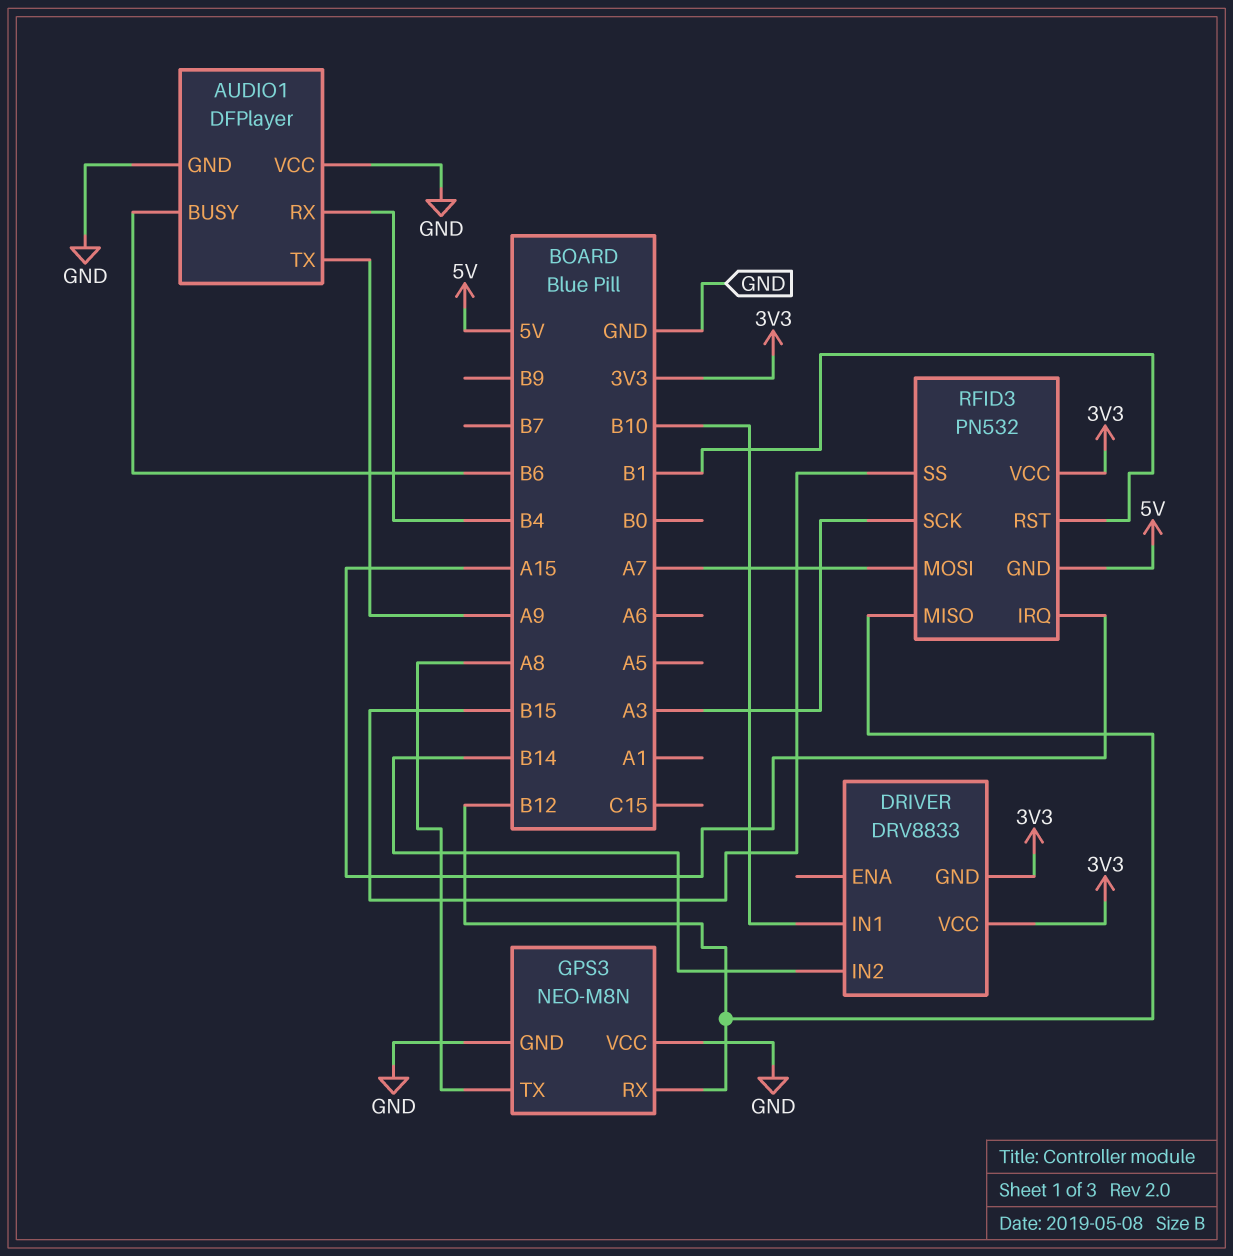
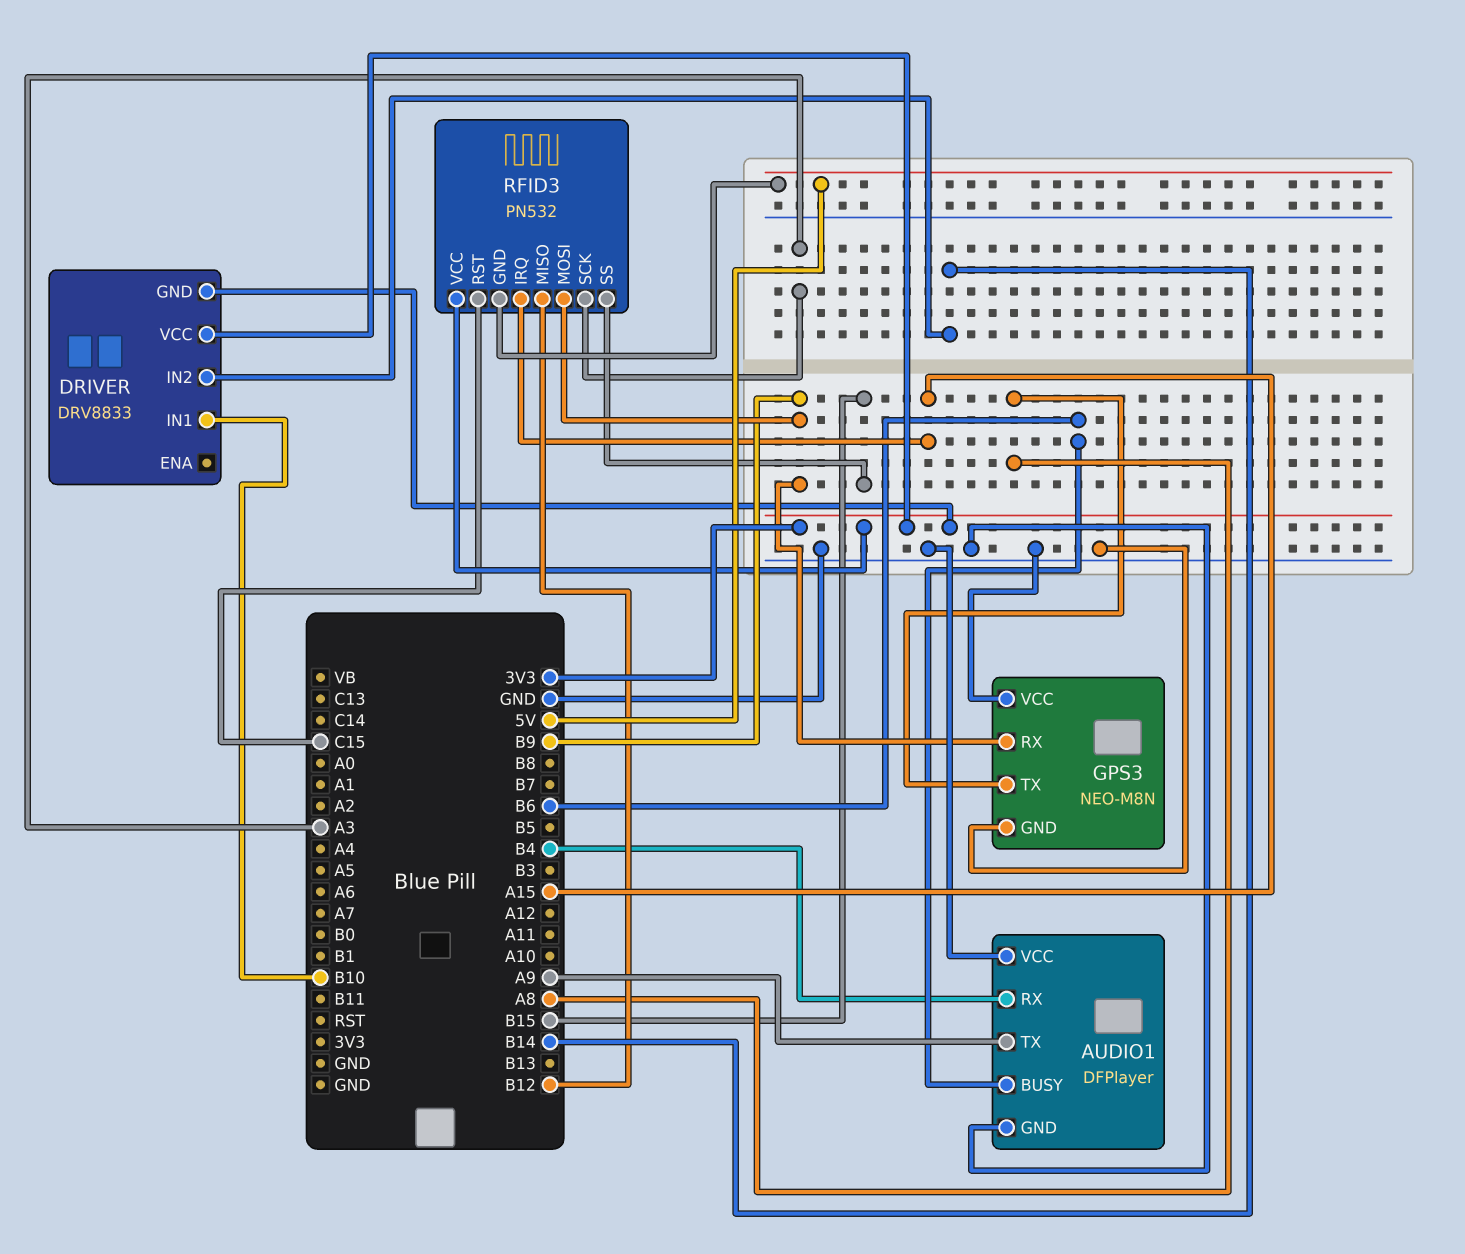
GPS3 pin RX: B12 -> B9
RFID3 pin MOSI: A7 -> B9
RFID3 pin RST: B1 -> C15

